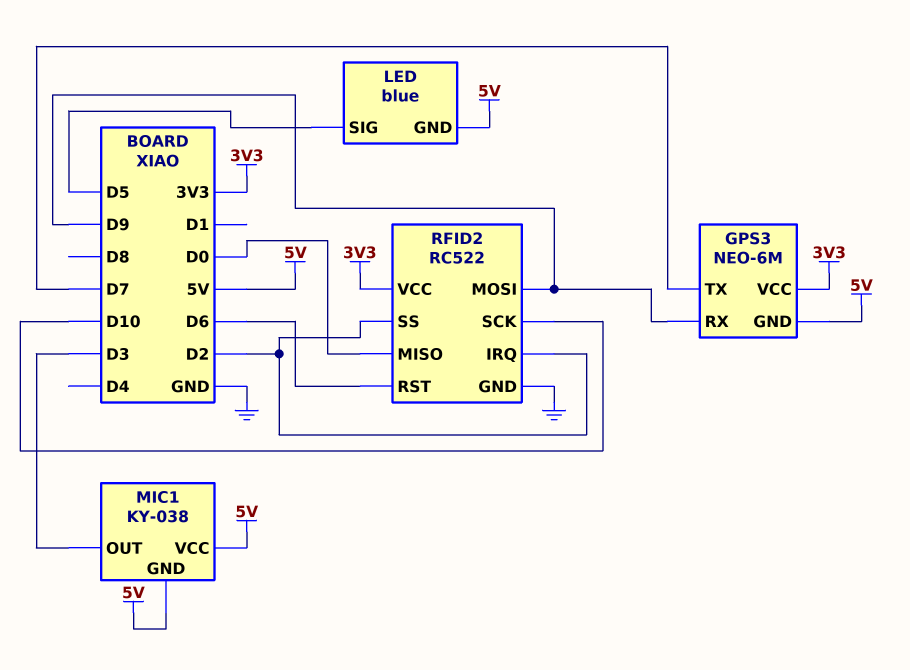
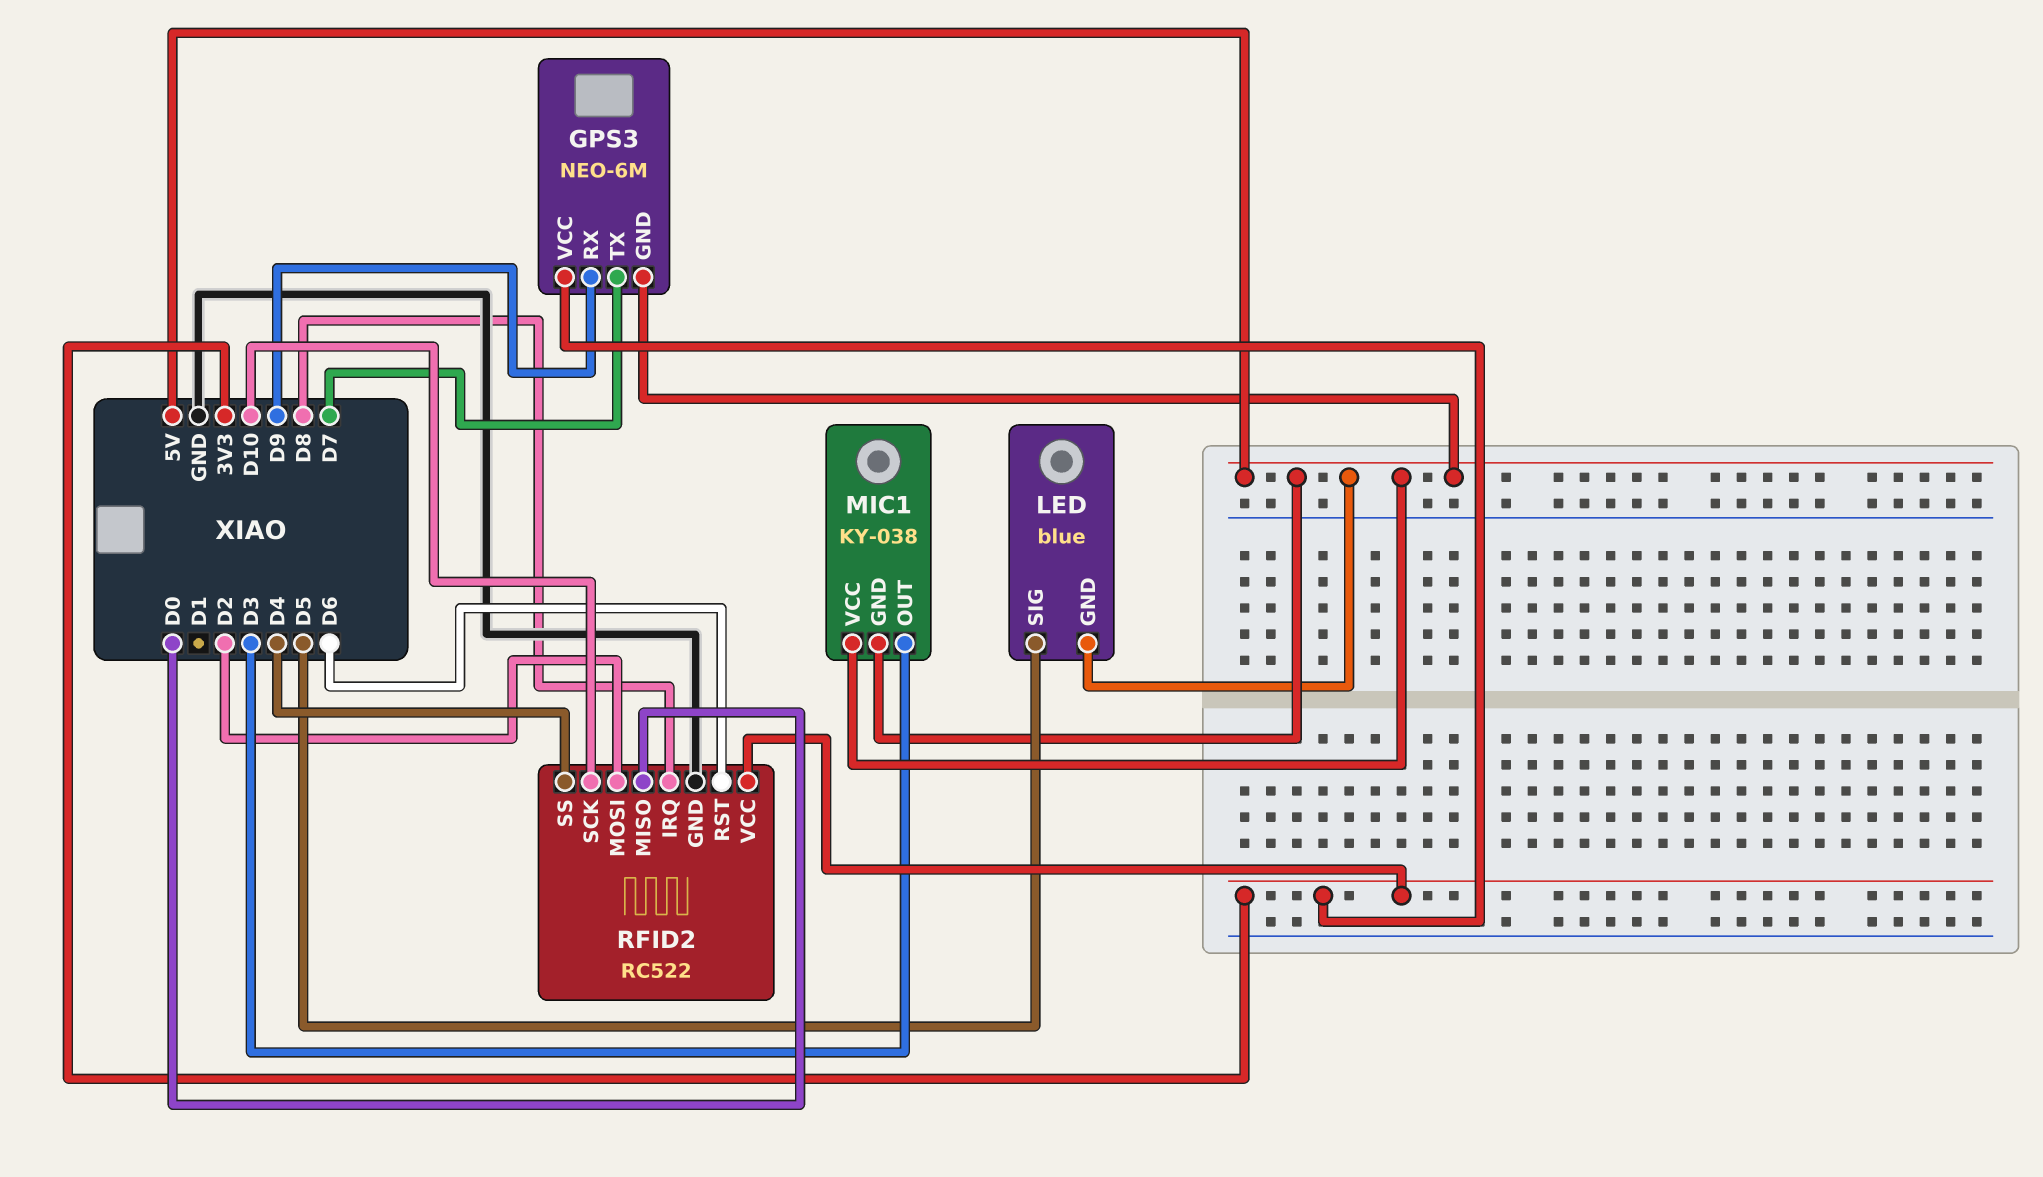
RFID2 pin IRQ: D2 -> D8
RFID2 pin MOSI: D9 -> D2
RFID2 pin SS: D2 -> D4

